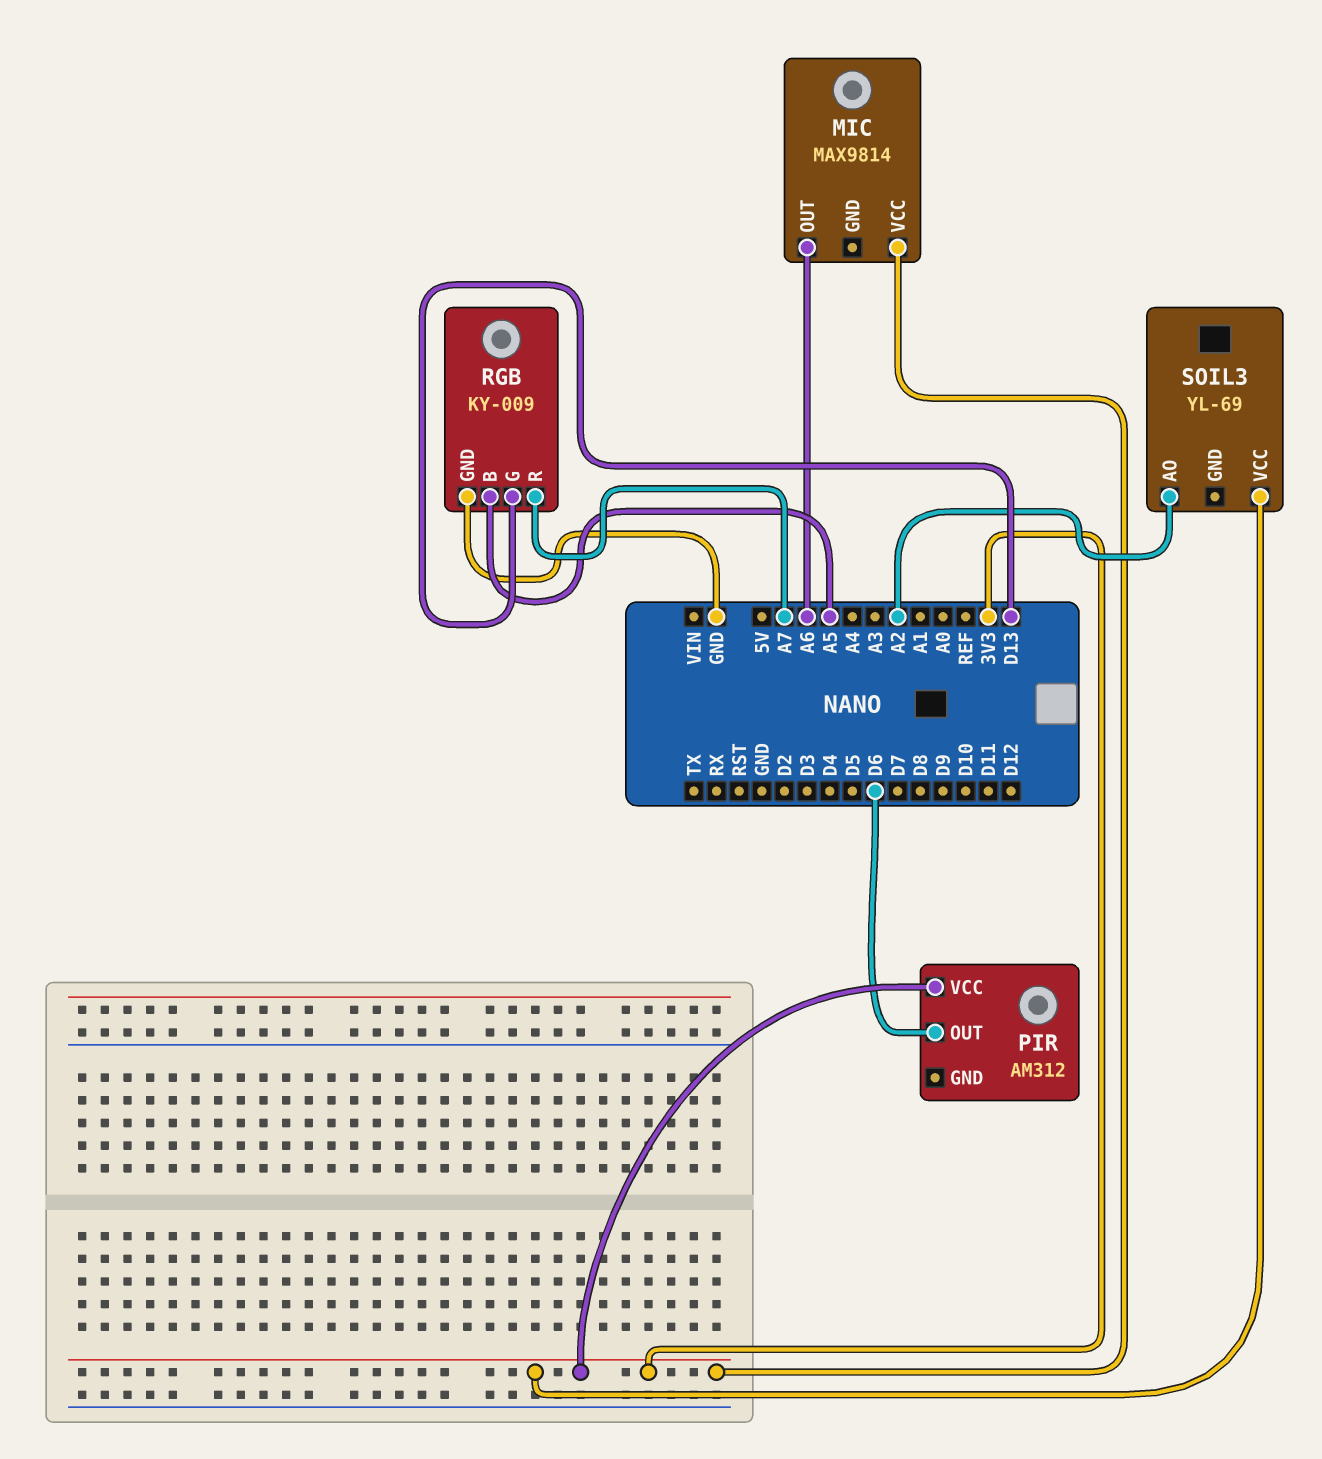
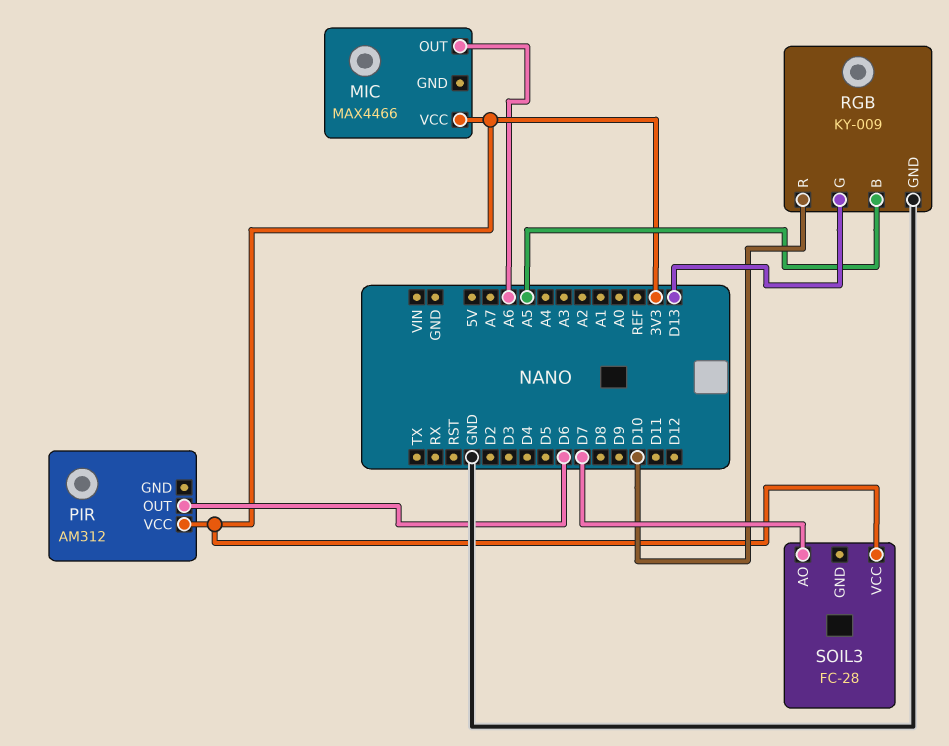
MIC: MAX9814 -> MAX4466
RGB pin R: A7 -> D10
SOIL3: YL-69 -> FC-28
SOIL3 pin AO: A2 -> D7

